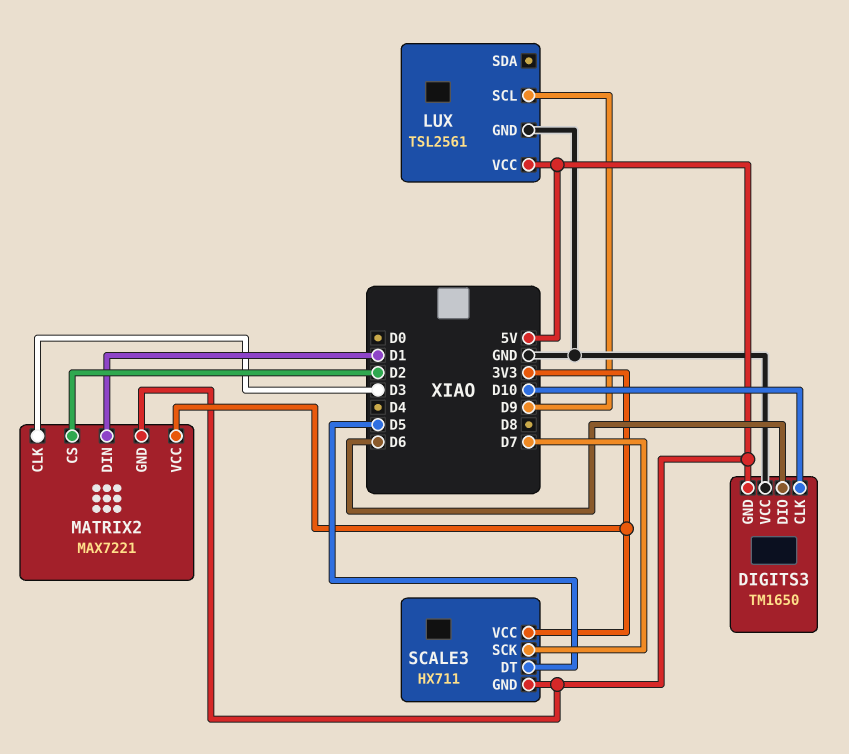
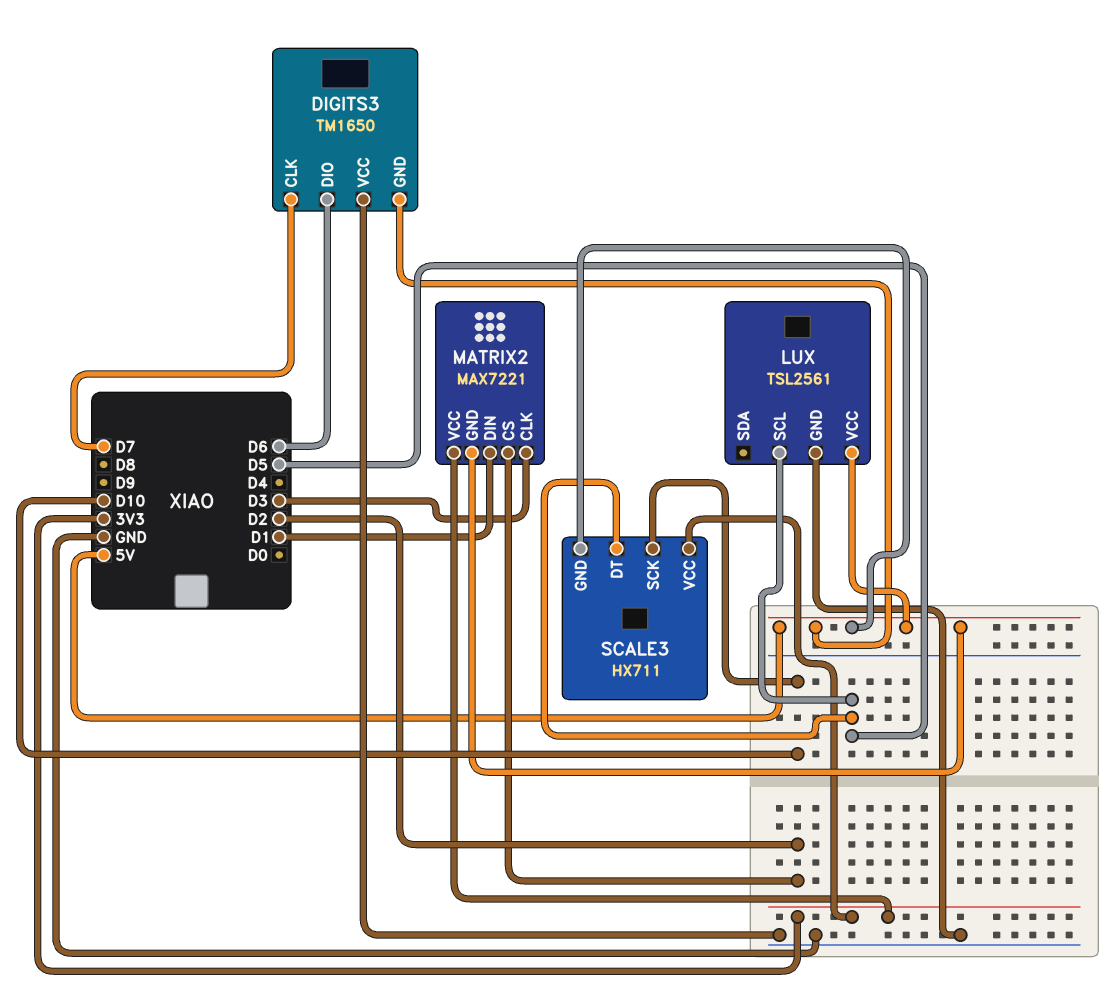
DIGITS3 pin CLK: D10 -> D7
LUX pin SCL: D9 -> D5
SCALE3 pin SCK: D7 -> D10

